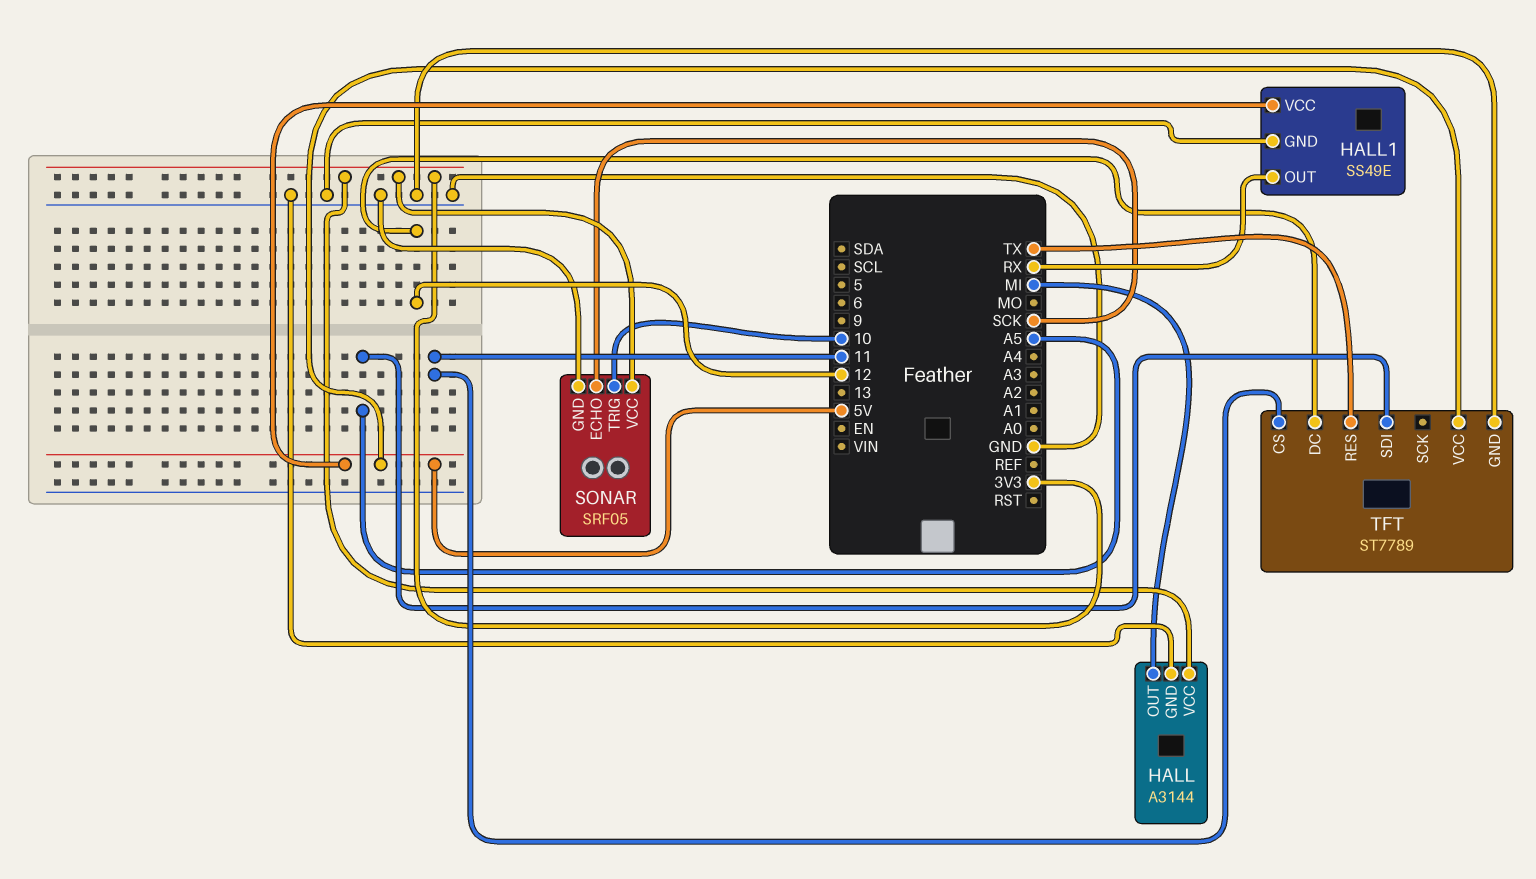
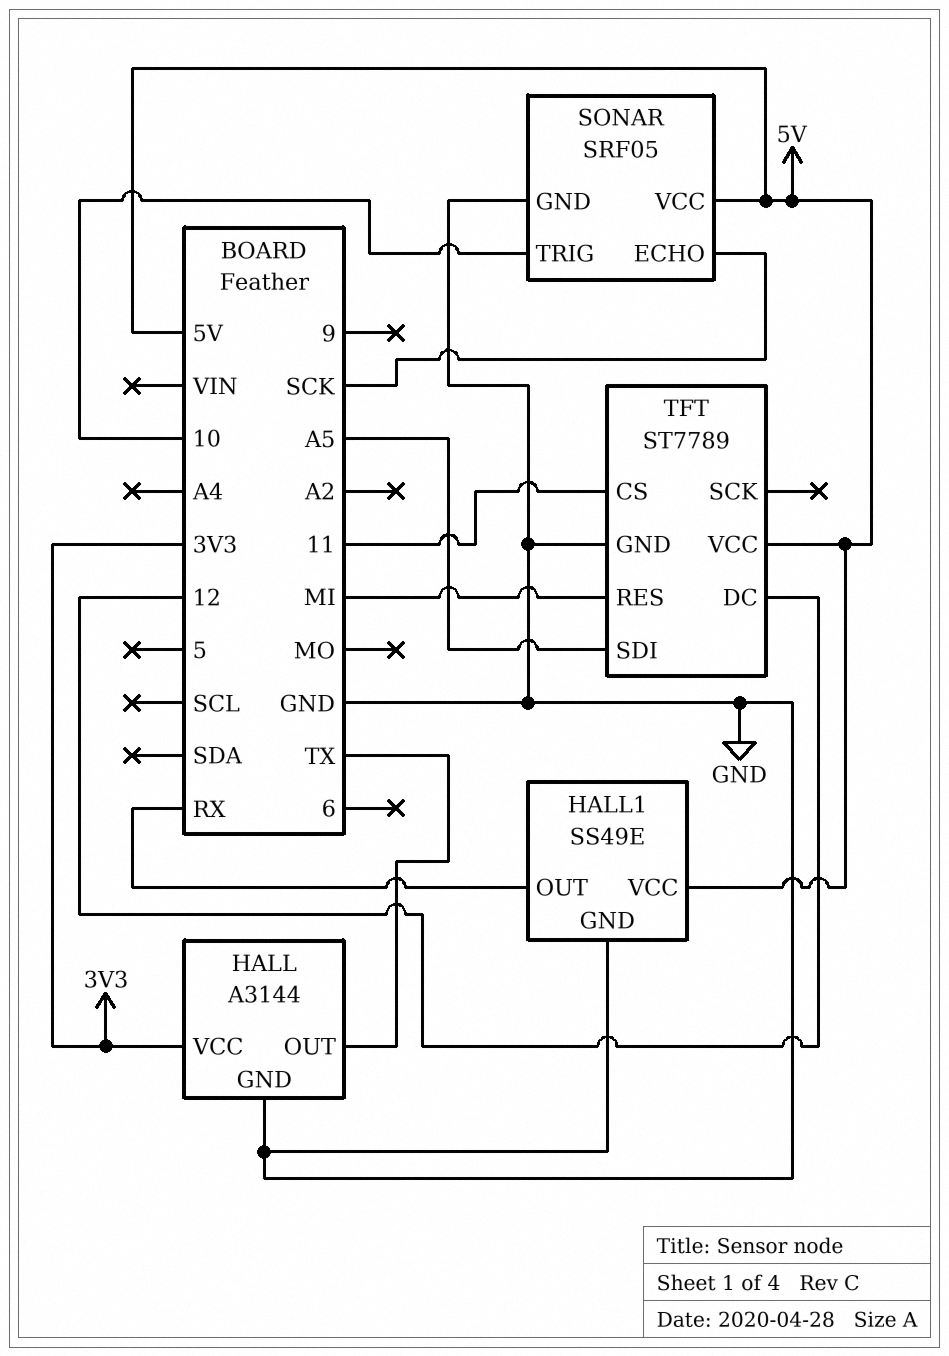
HALL pin OUT: MI -> TX
SONAR pin VCC: 3V3 -> 5V
TFT pin RES: TX -> MI

